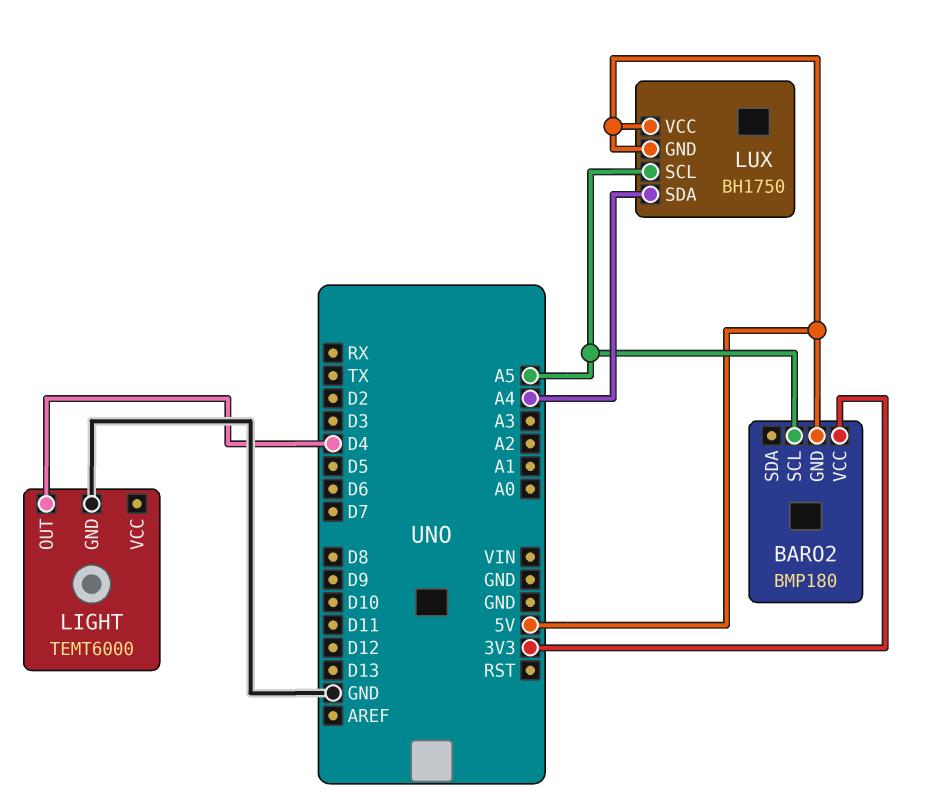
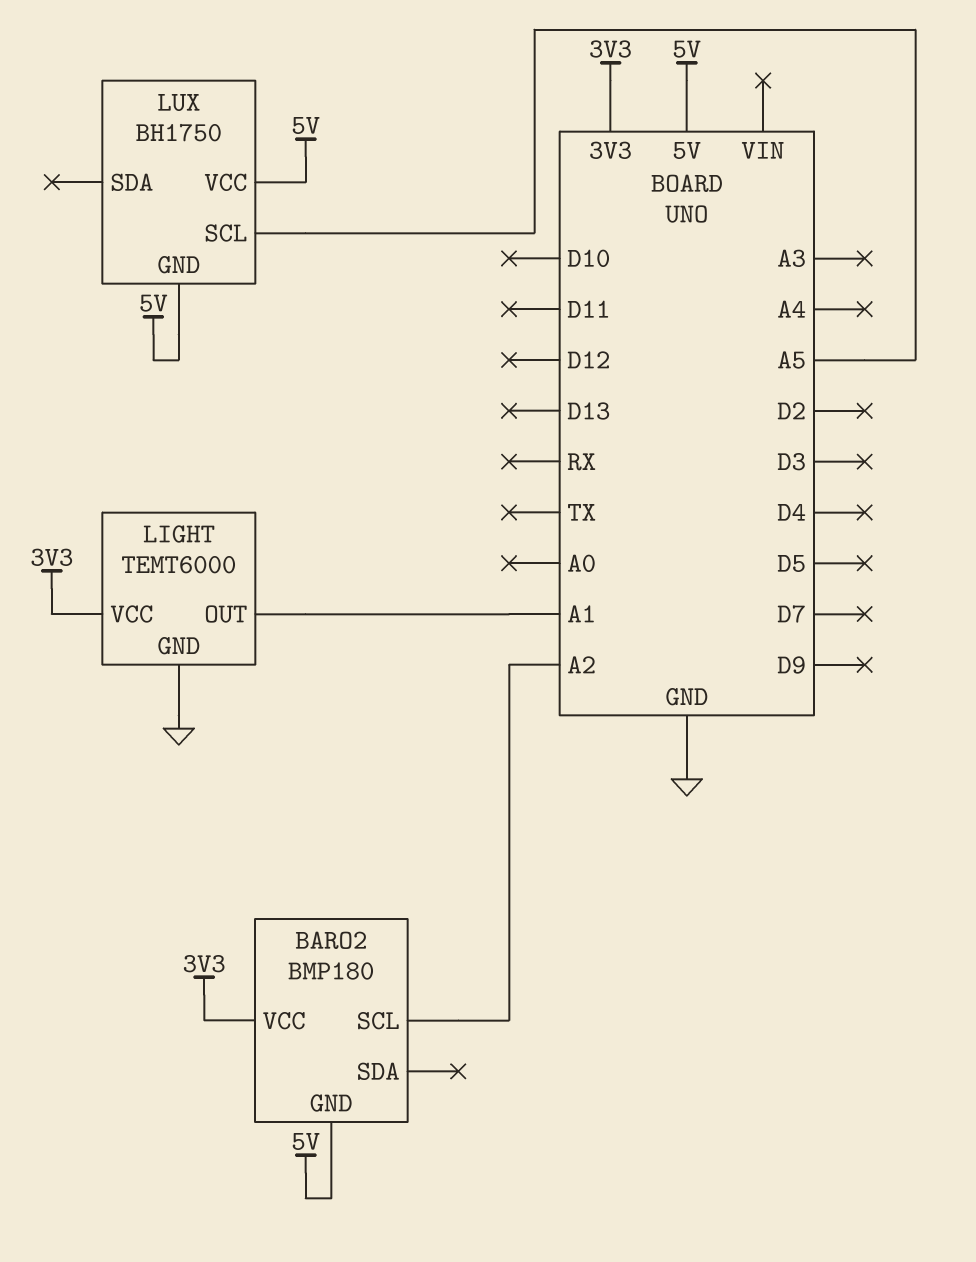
BARO2 pin SCL: A5 -> A2
LIGHT pin OUT: D4 -> A1
LIGHT pin VCC: none -> 3V3
LUX pin SDA: A4 -> none

